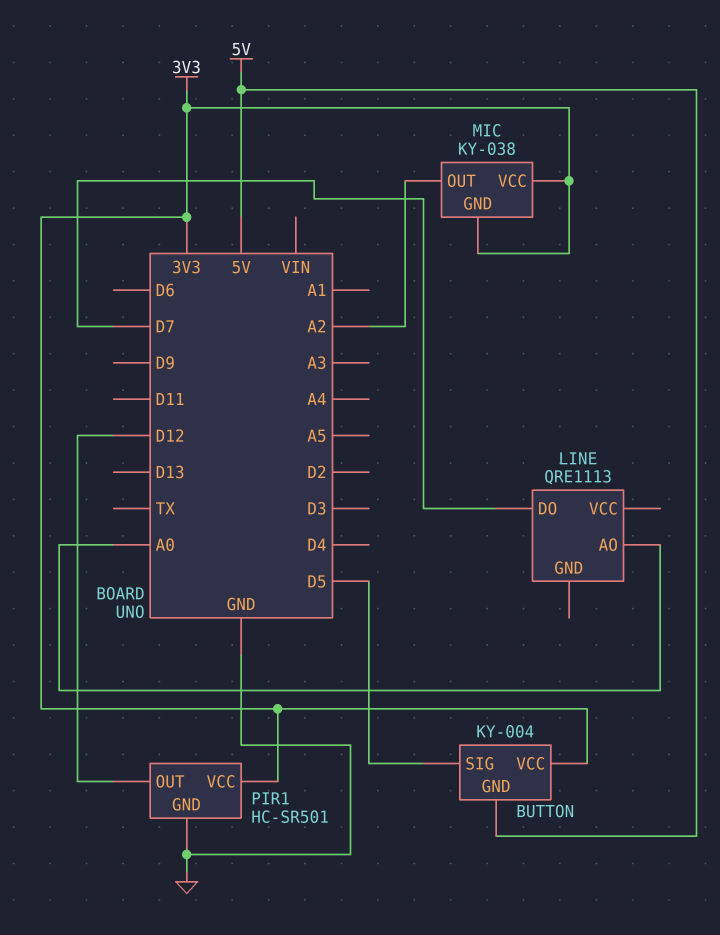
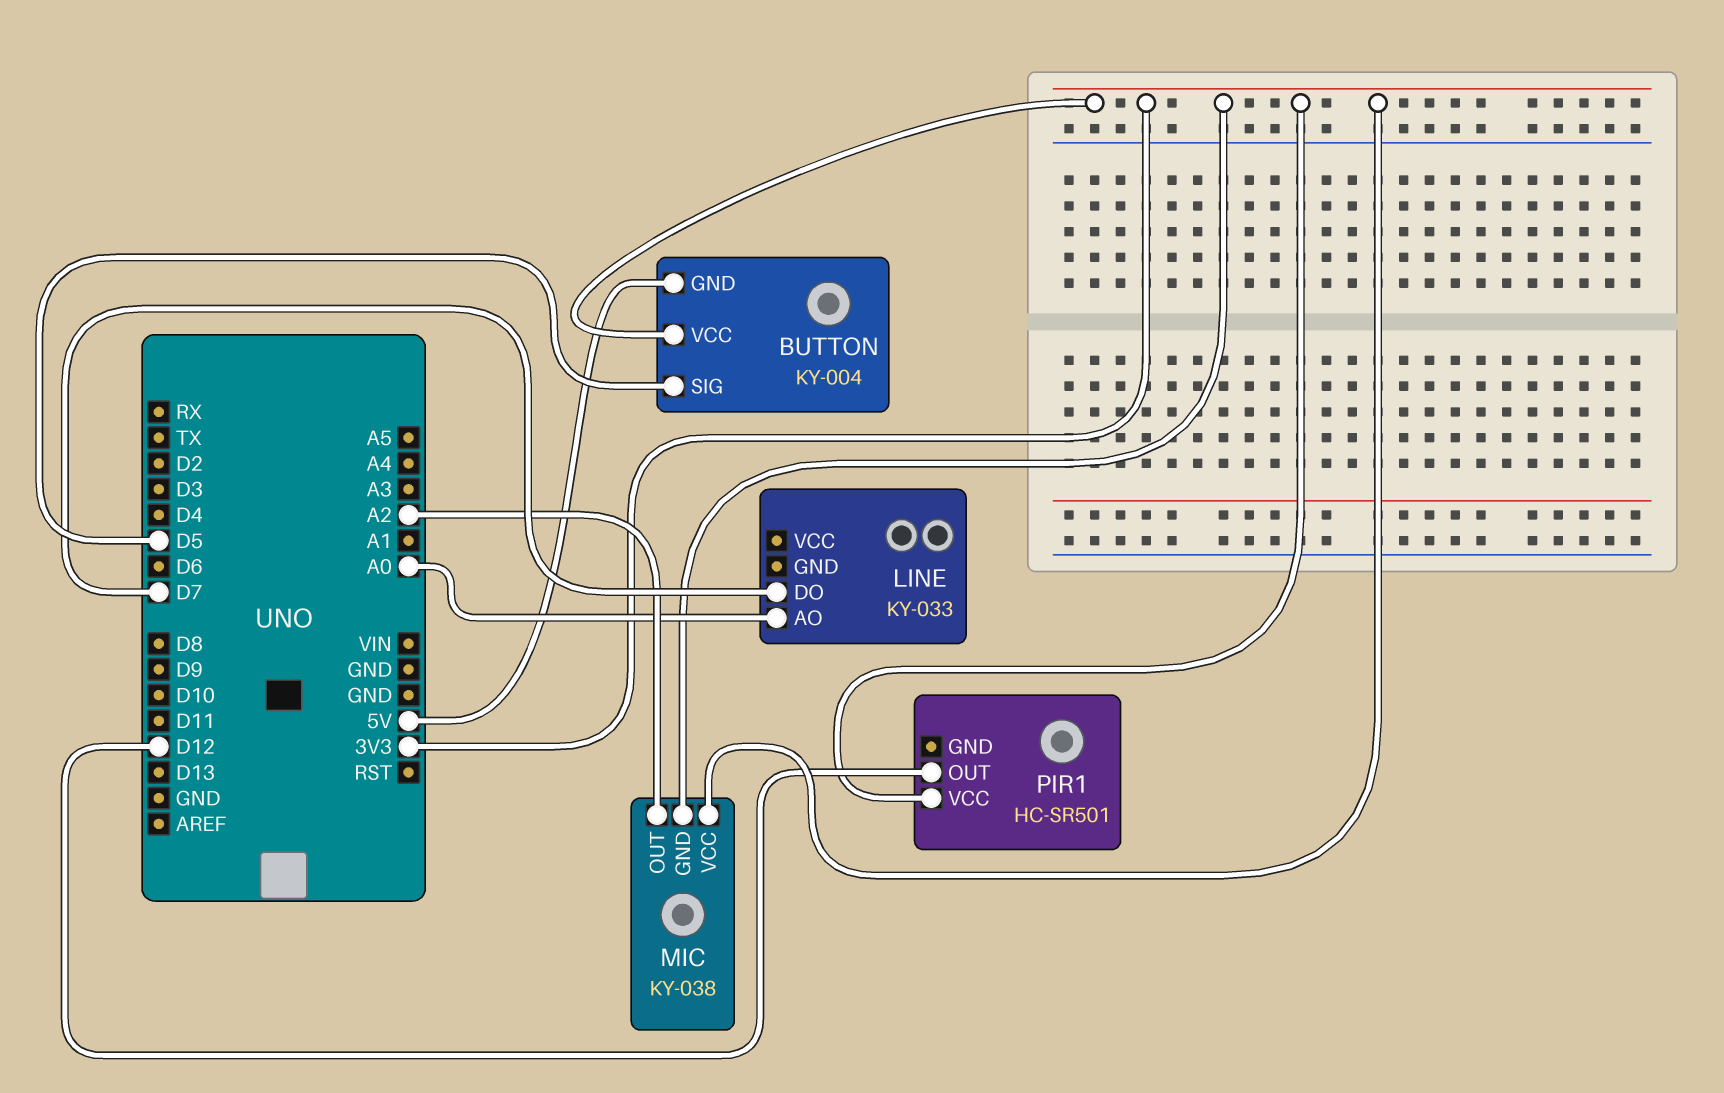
LINE: QRE1113 -> KY-033
PIR1 pin GND: GND -> none

